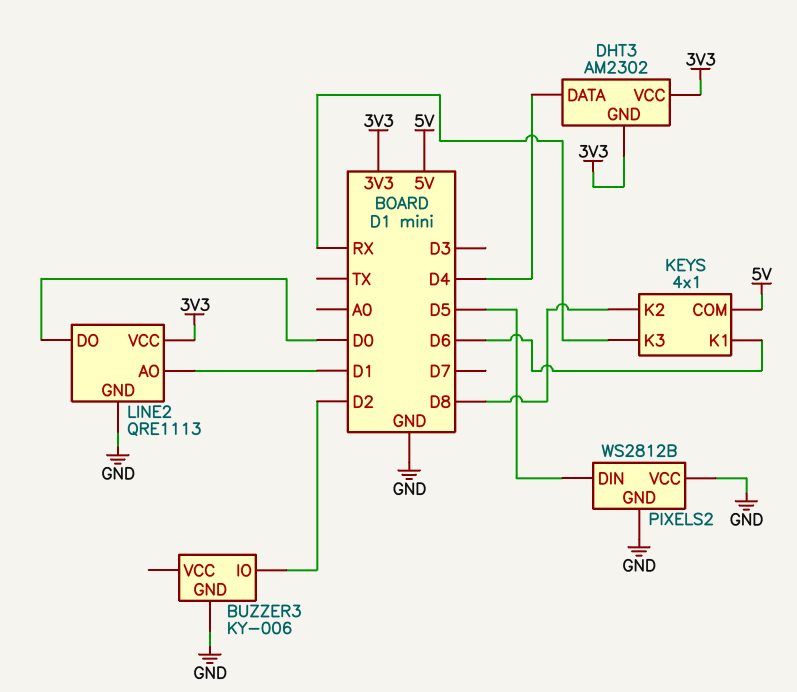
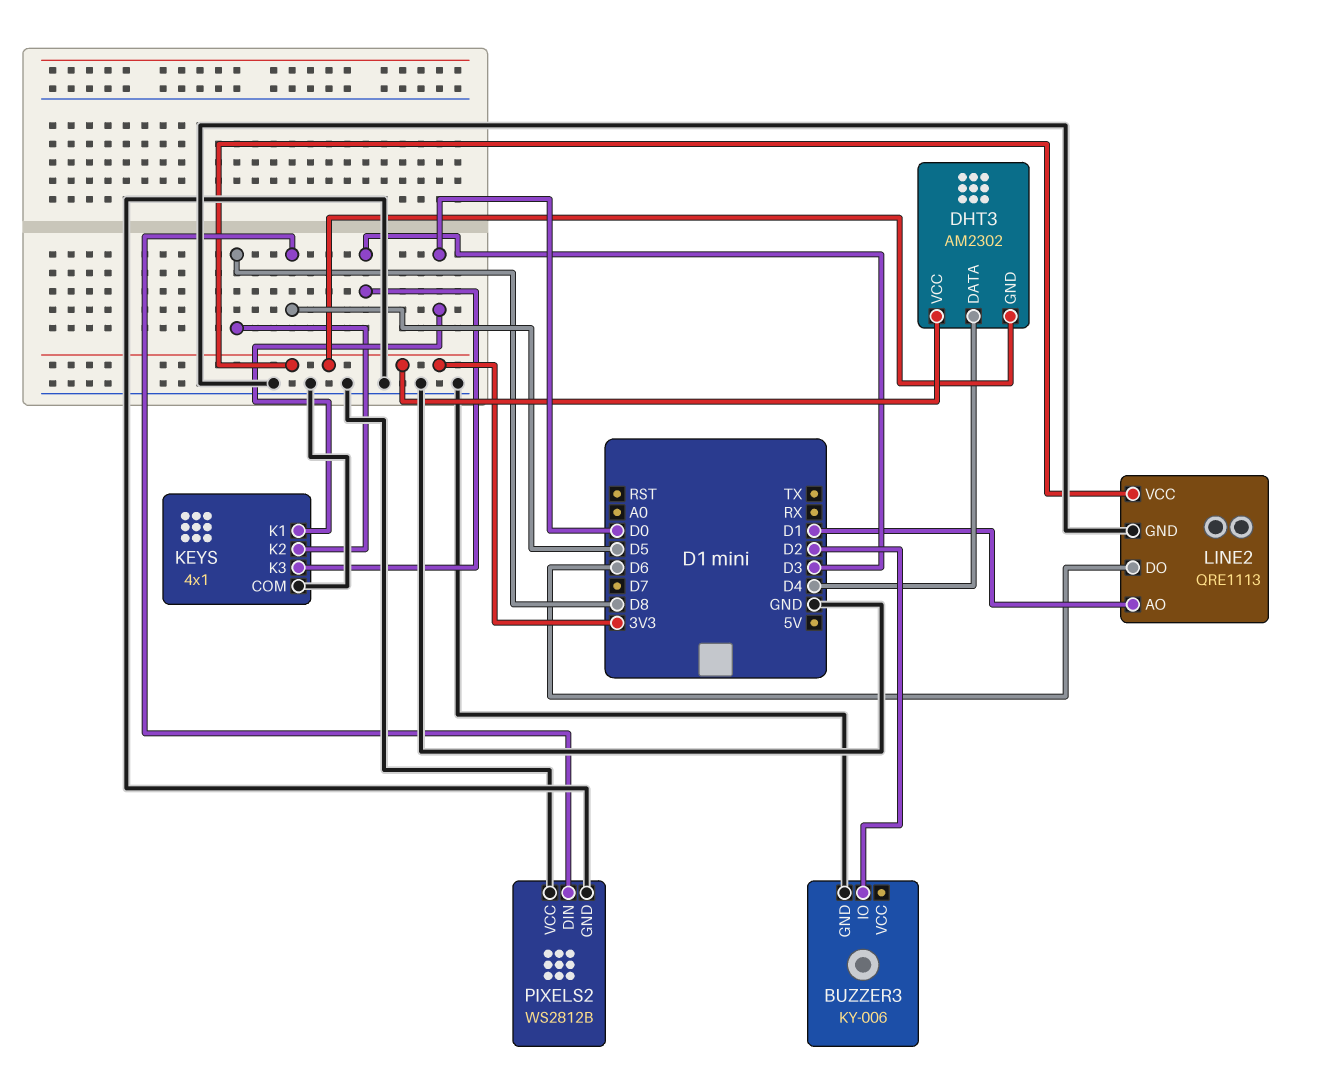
KEYS pin COM: 5V -> GND
KEYS pin K1: D6 -> D0
KEYS pin K3: RX -> D3
LINE2 pin DO: D0 -> D6

